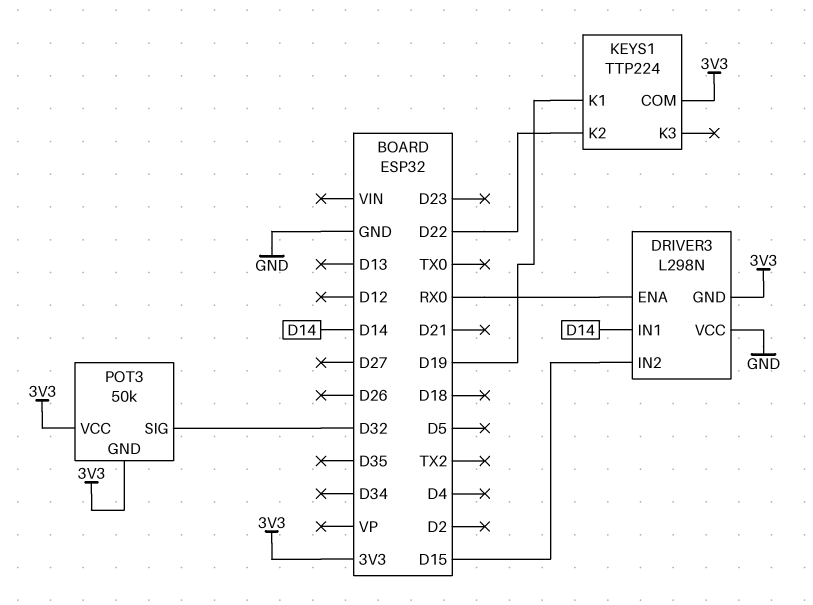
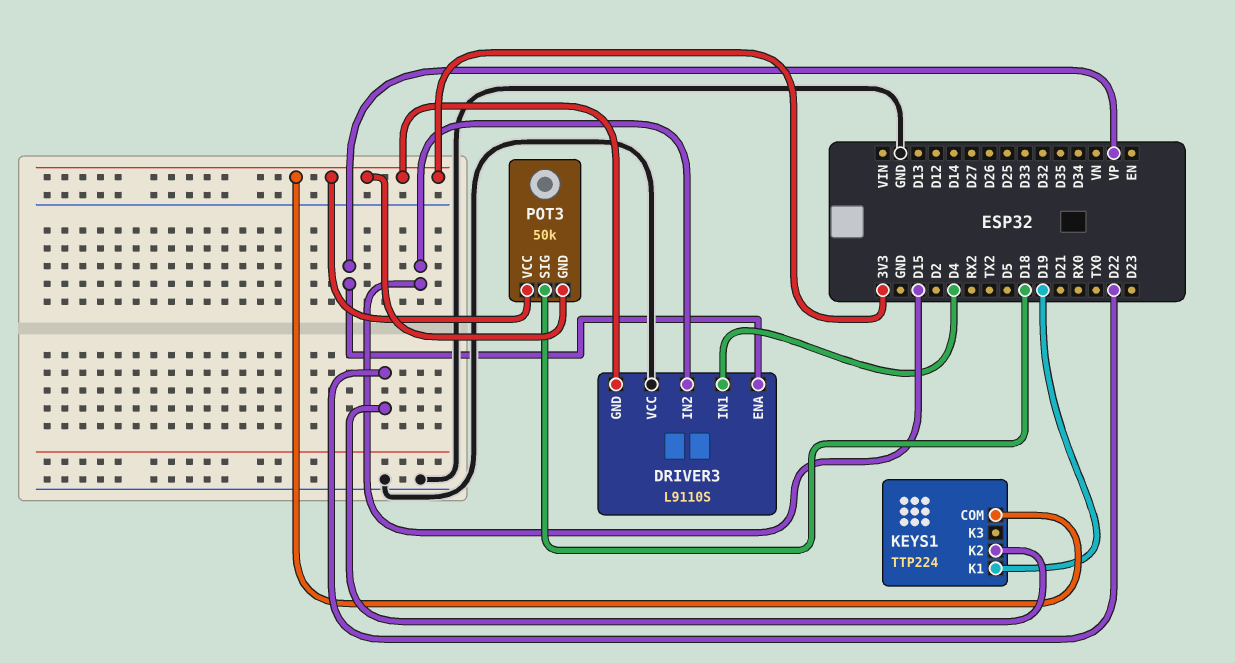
DRIVER3: L298N -> L9110S
DRIVER3 pin ENA: RX0 -> VP
DRIVER3 pin IN1: D14 -> D4
POT3 pin SIG: D32 -> D18

